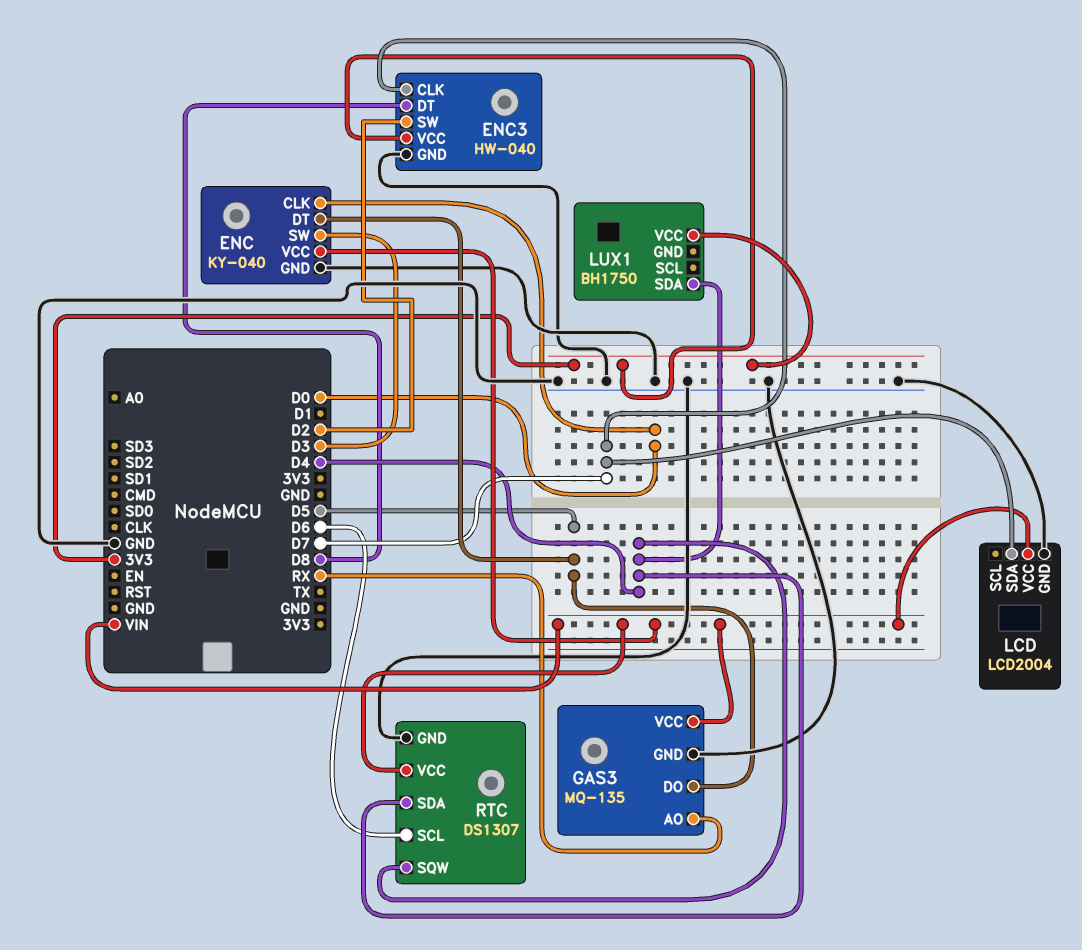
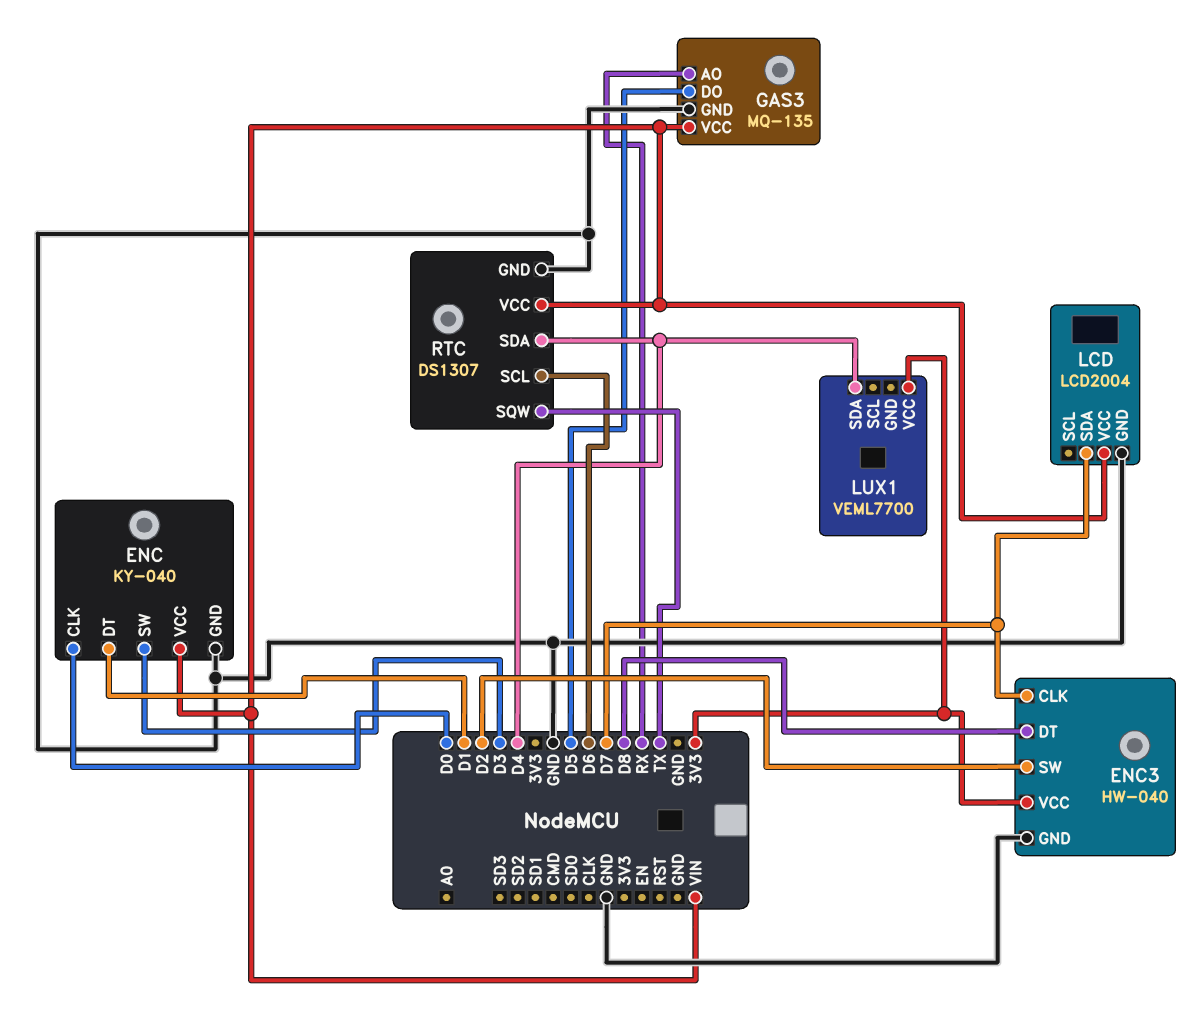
ENC pin DT: D5 -> D1
LUX1: BH1750 -> VEML7700
RTC pin SQW: D4 -> TX

